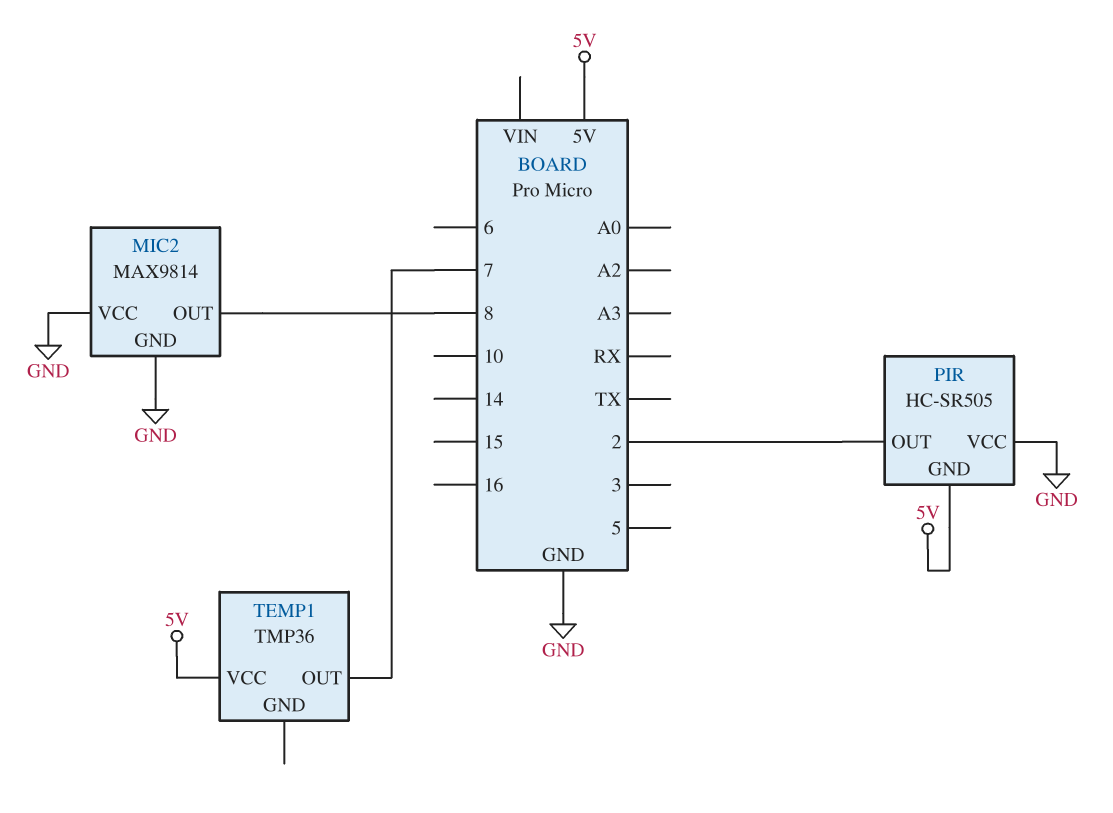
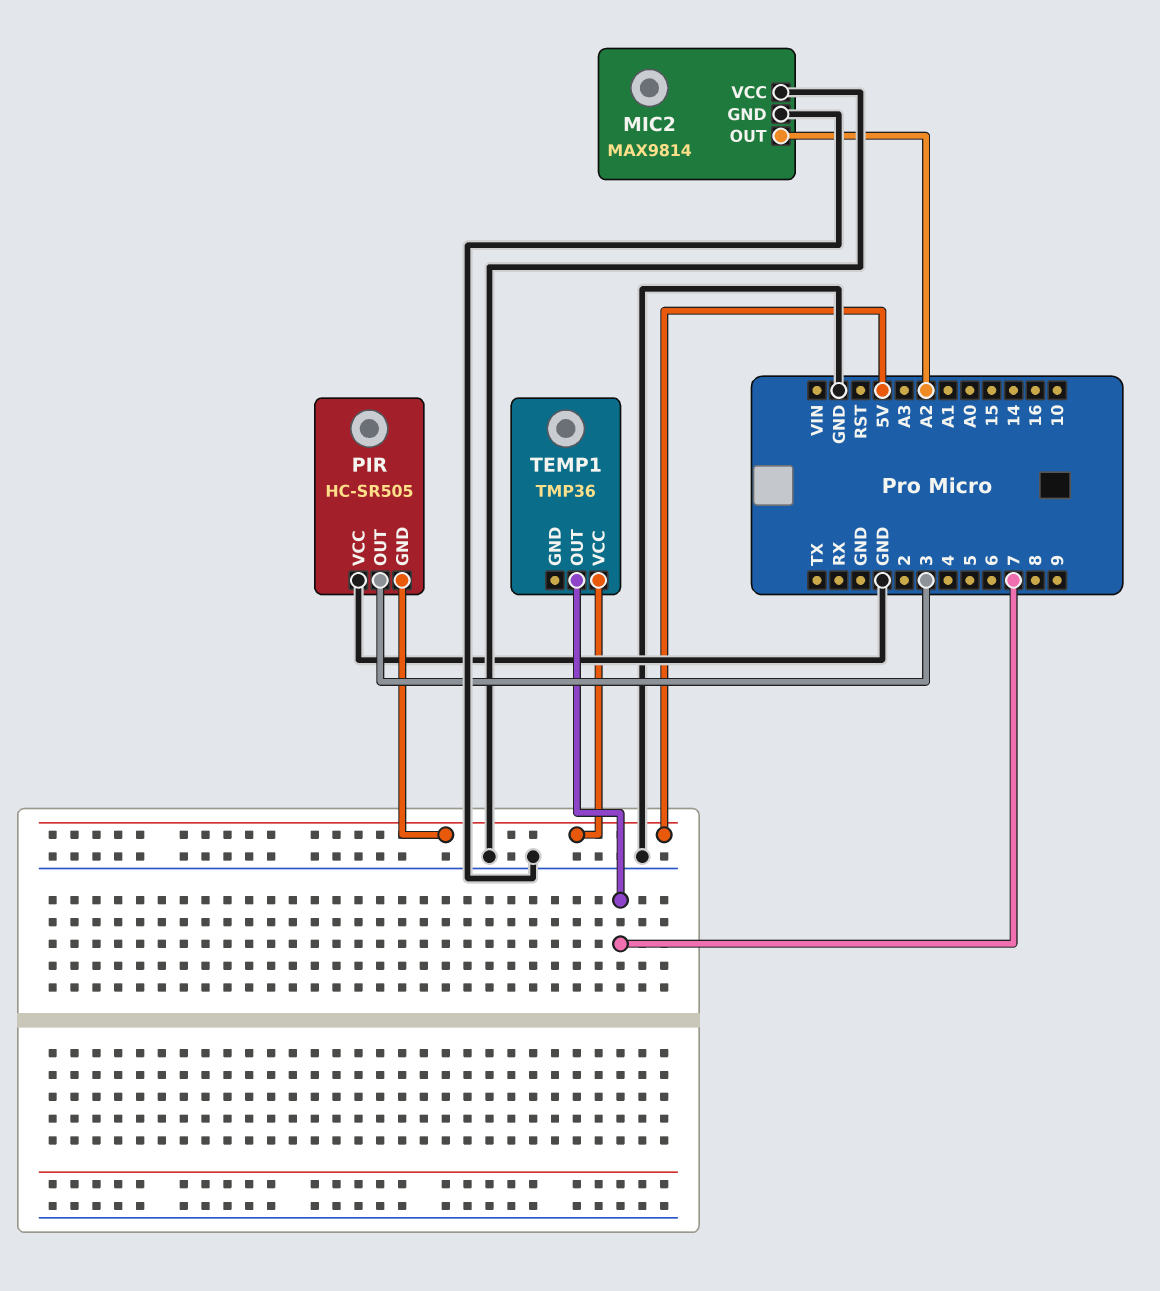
MIC2 pin OUT: 8 -> A2
PIR pin OUT: 2 -> 3

